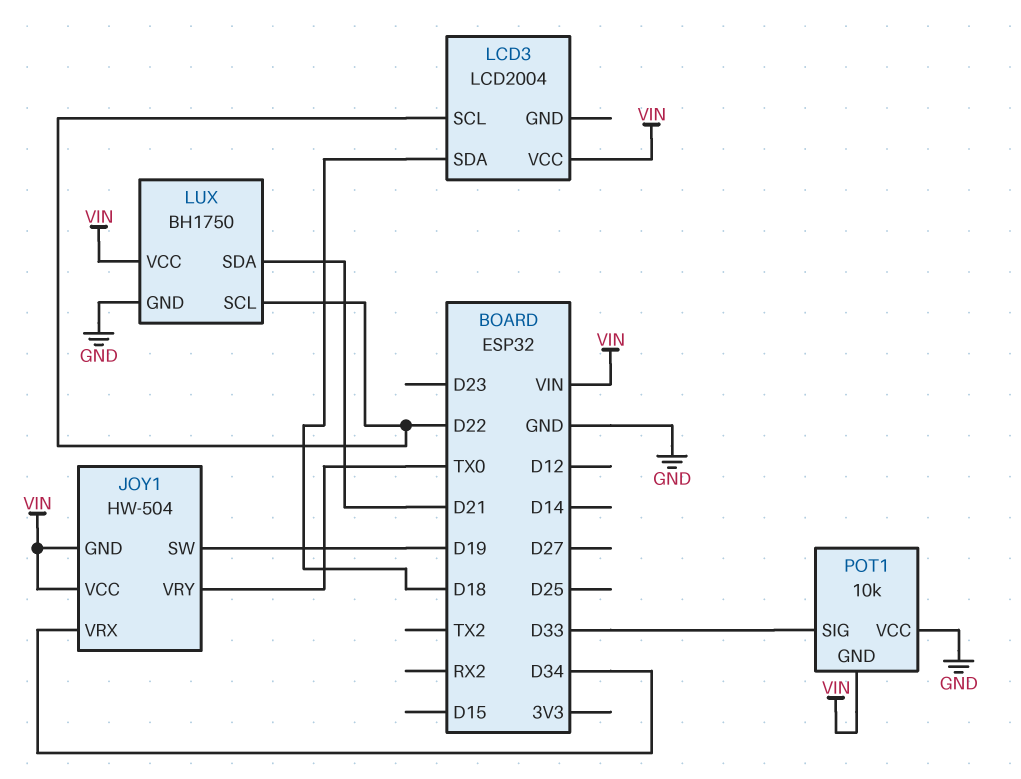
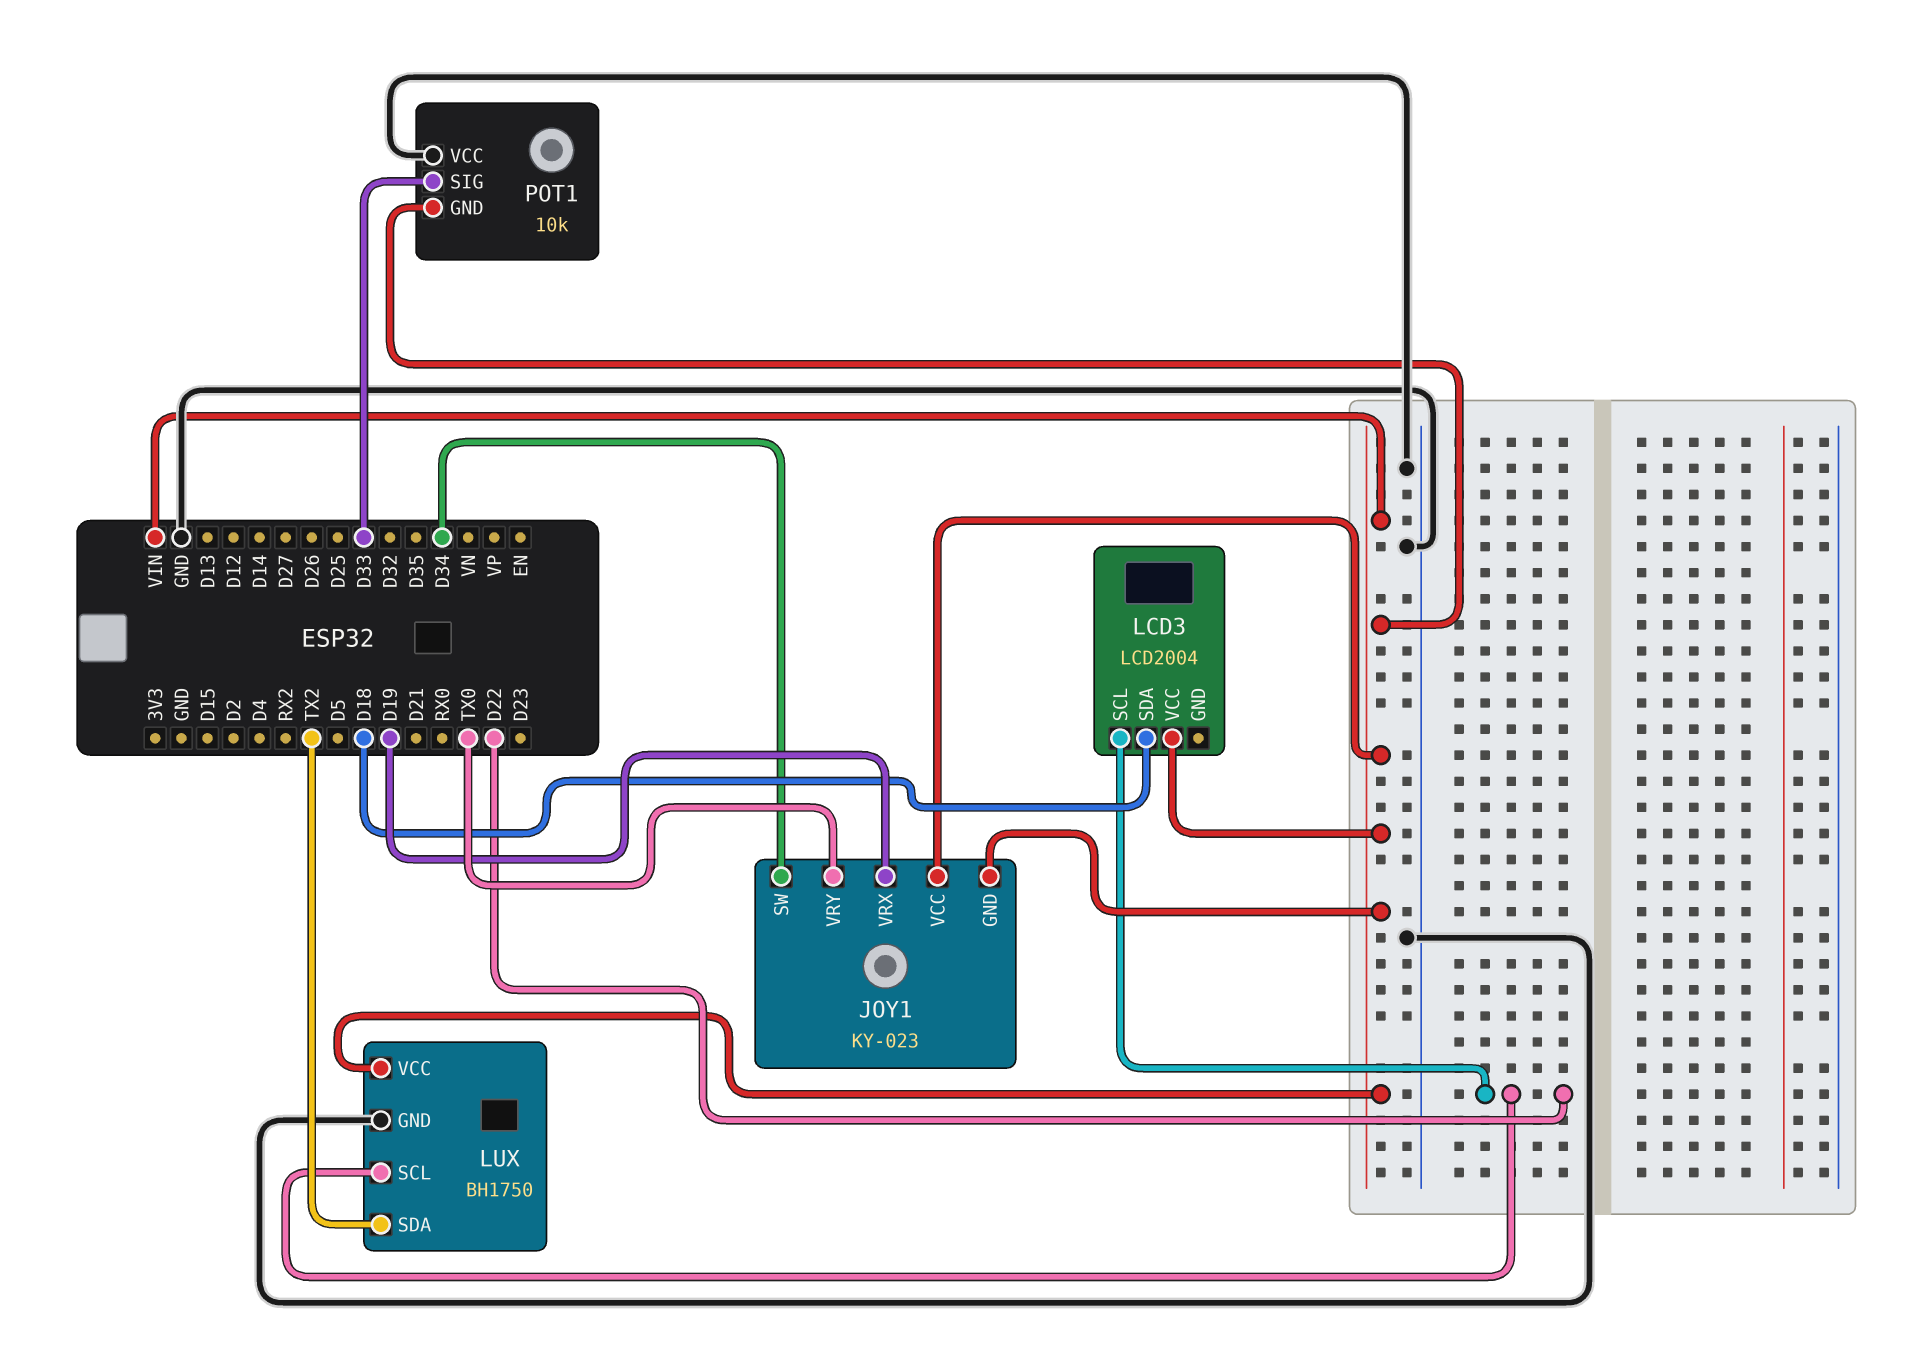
JOY1: HW-504 -> KY-023
JOY1 pin SW: D19 -> D34
JOY1 pin VRX: D34 -> D19
LUX pin SDA: D21 -> TX2

